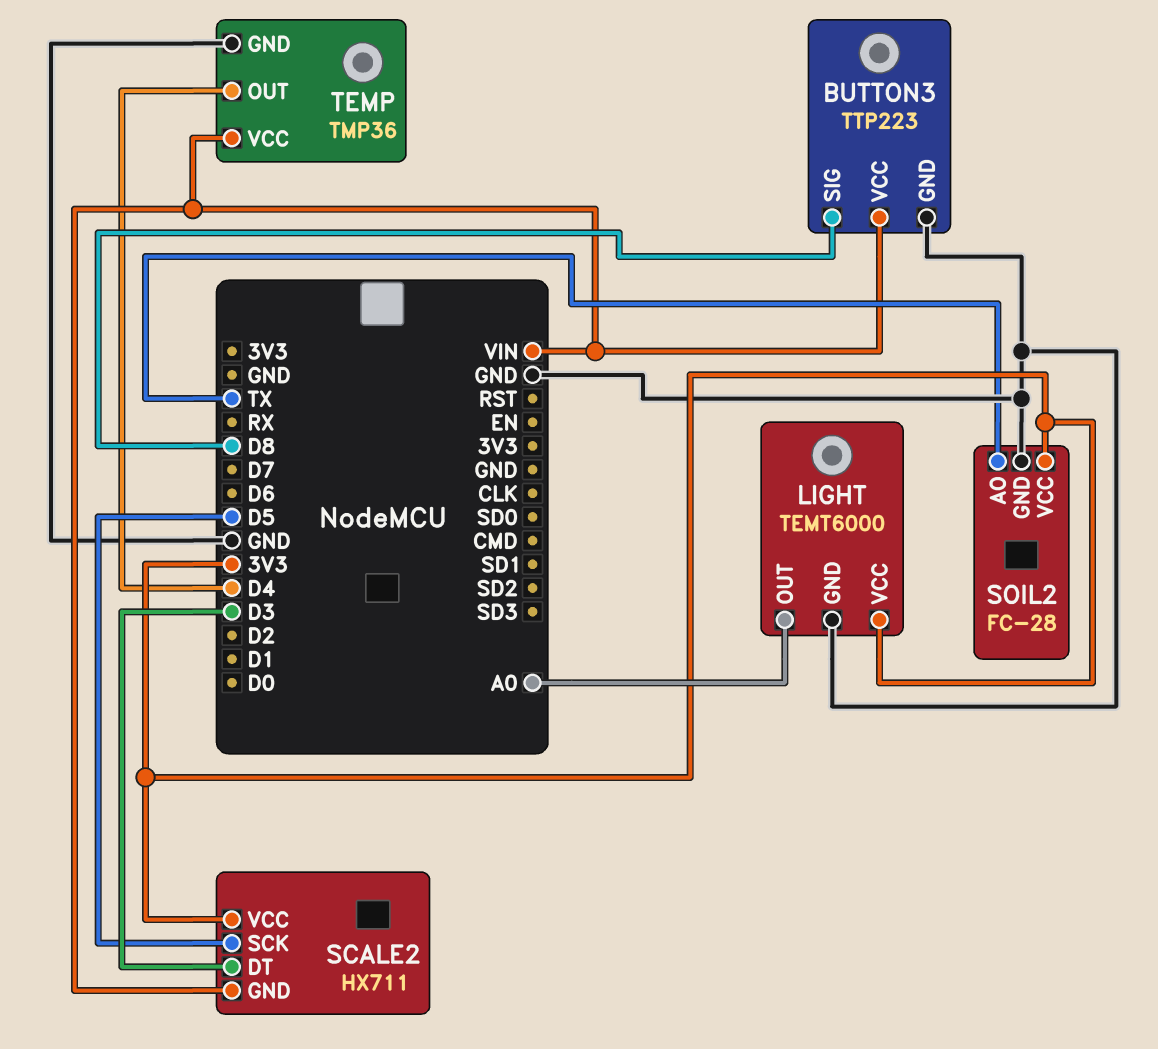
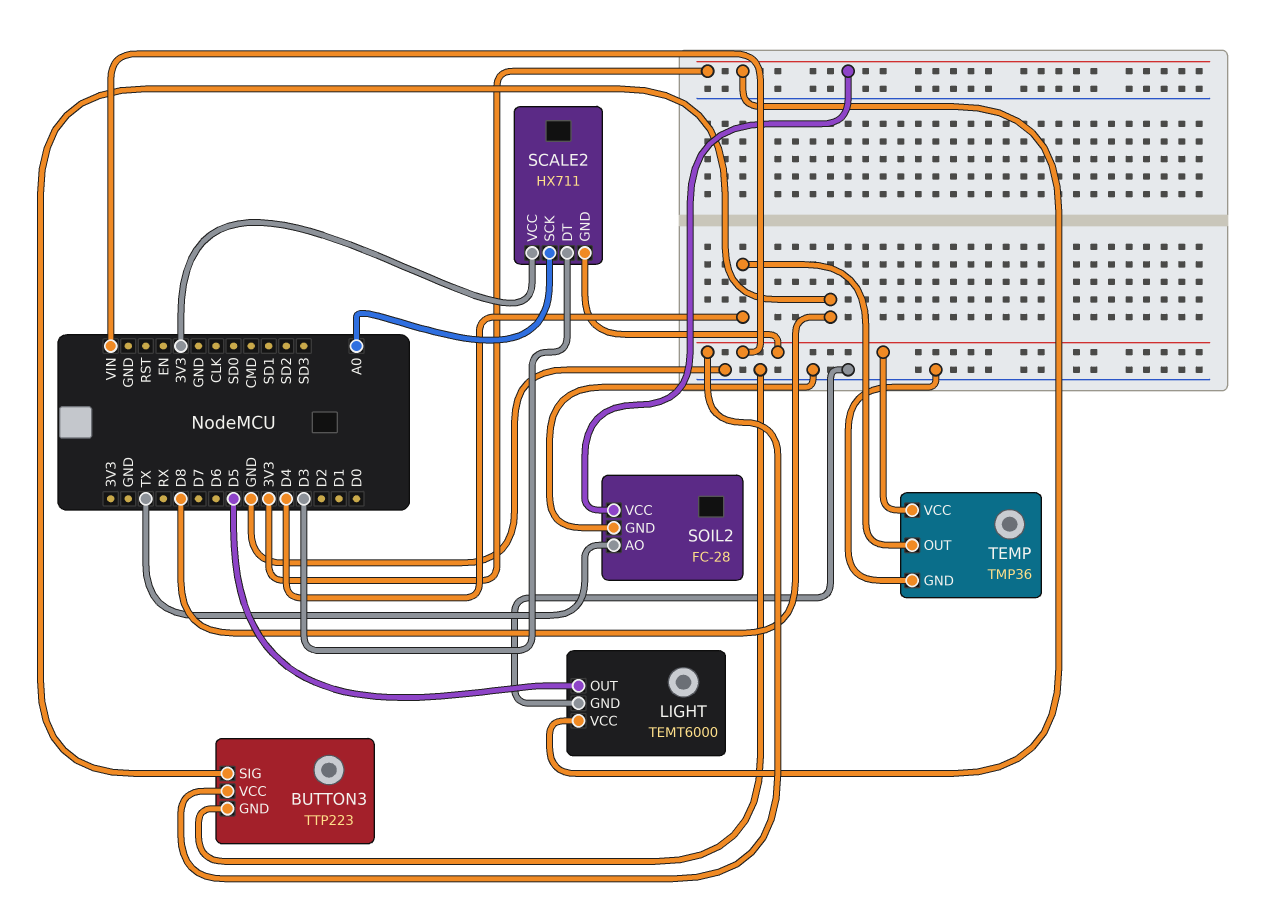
LIGHT pin OUT: A0 -> D5
SCALE2 pin SCK: D5 -> A0

